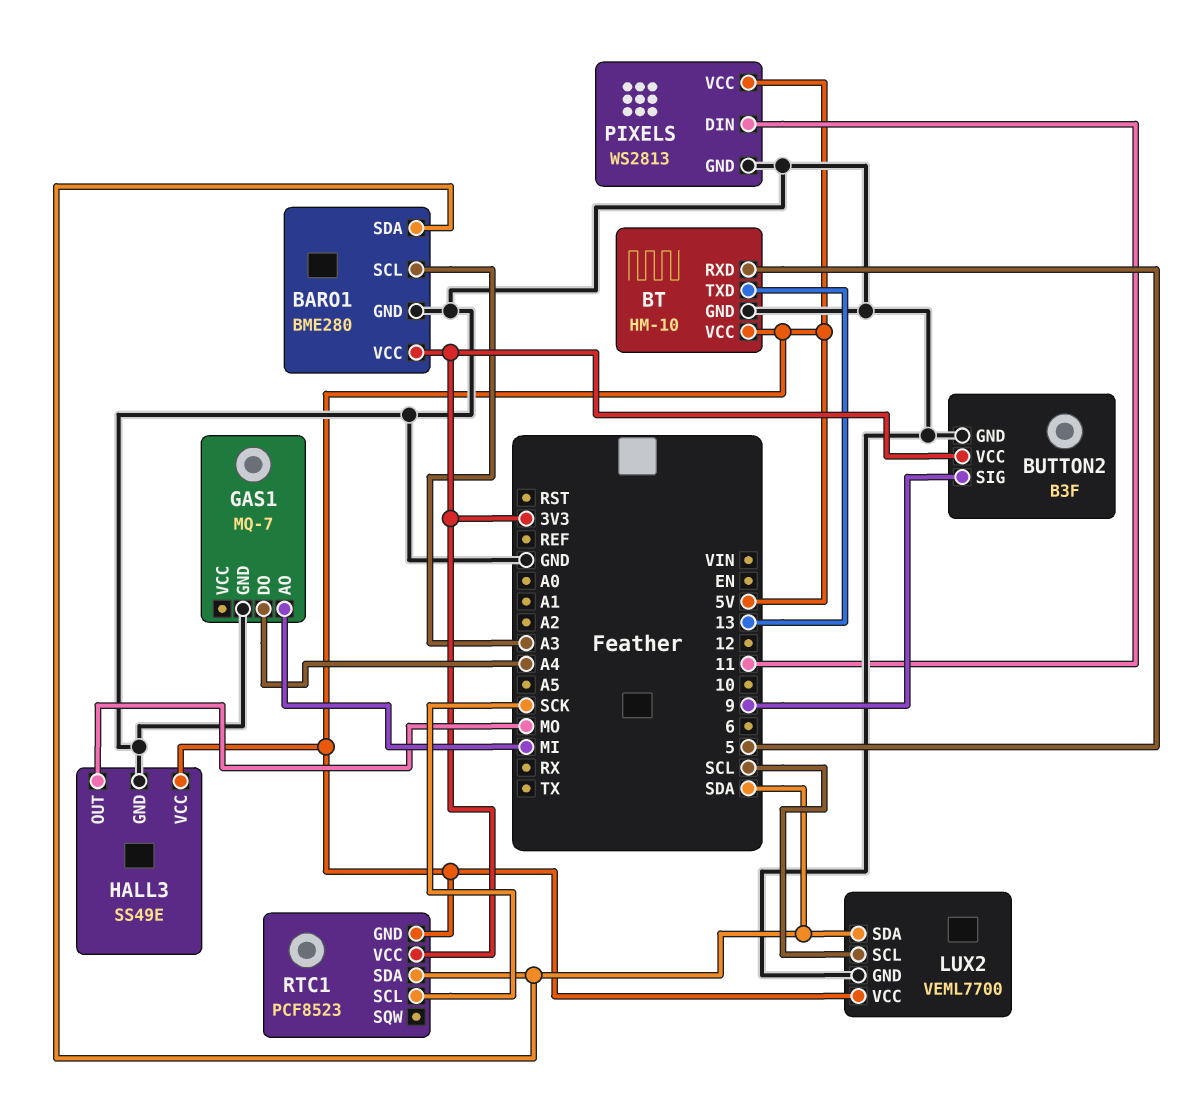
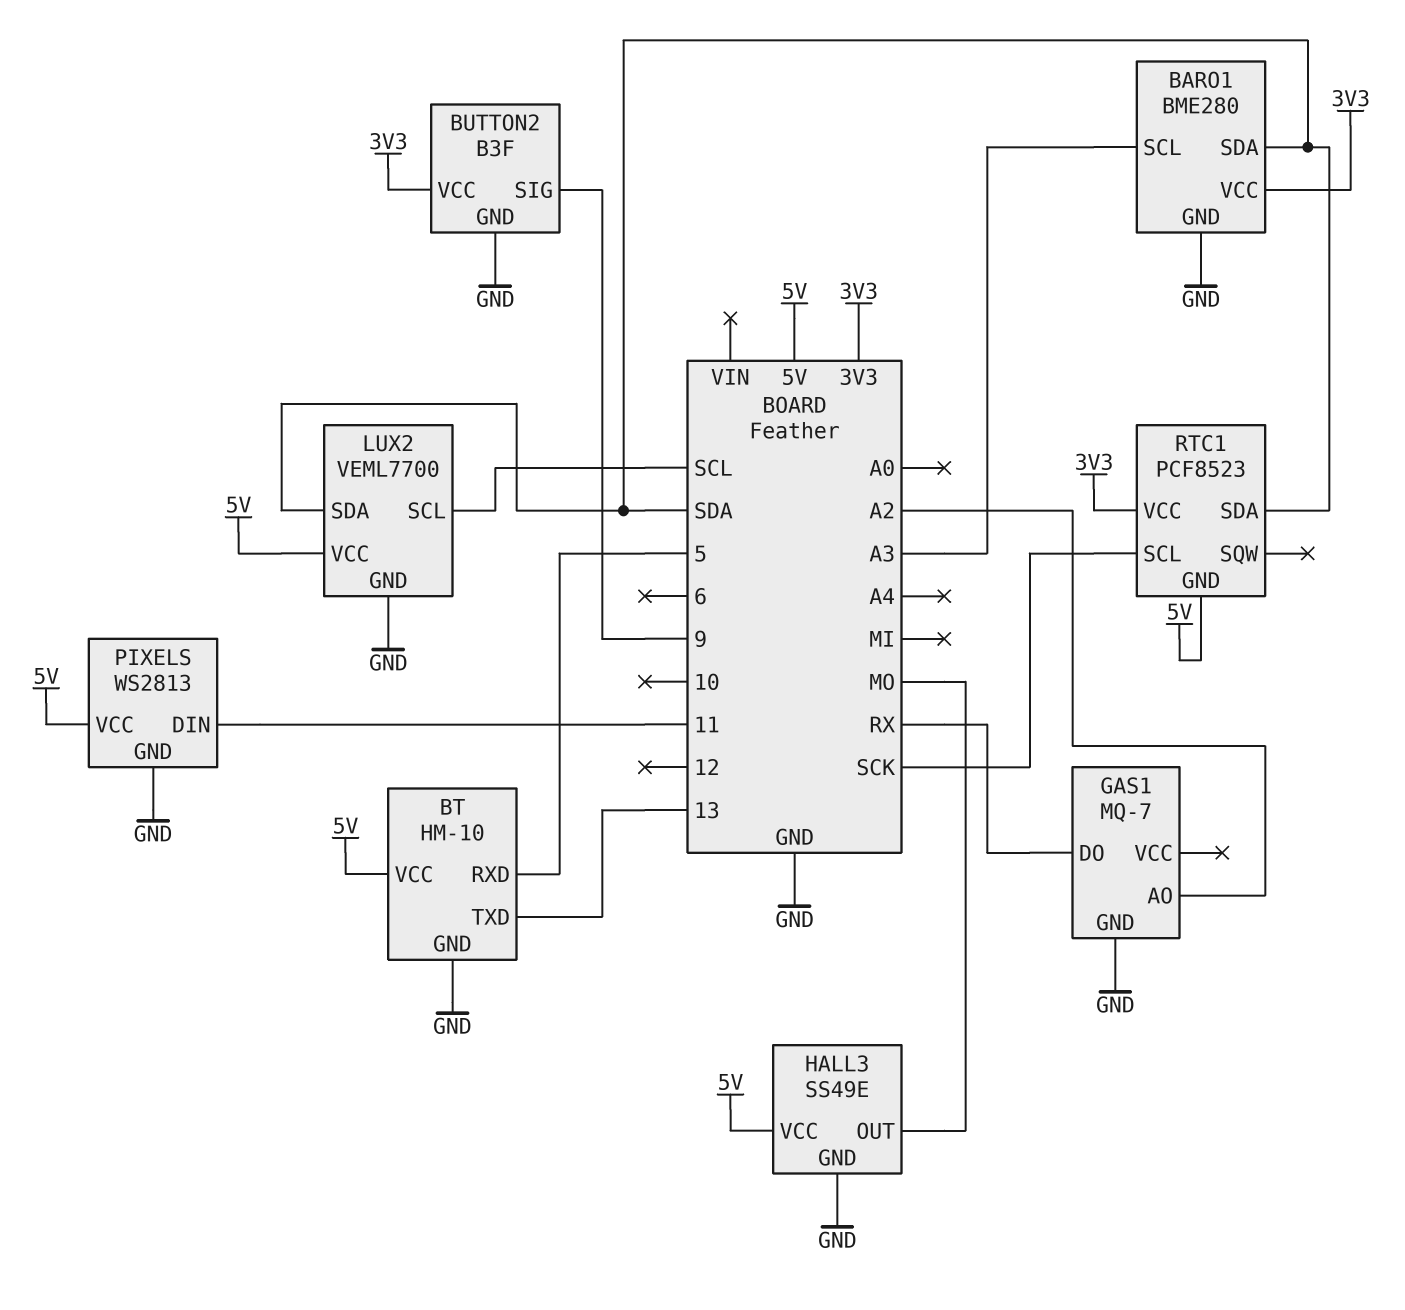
GAS1 pin AO: MI -> A2
GAS1 pin DO: A4 -> RX

